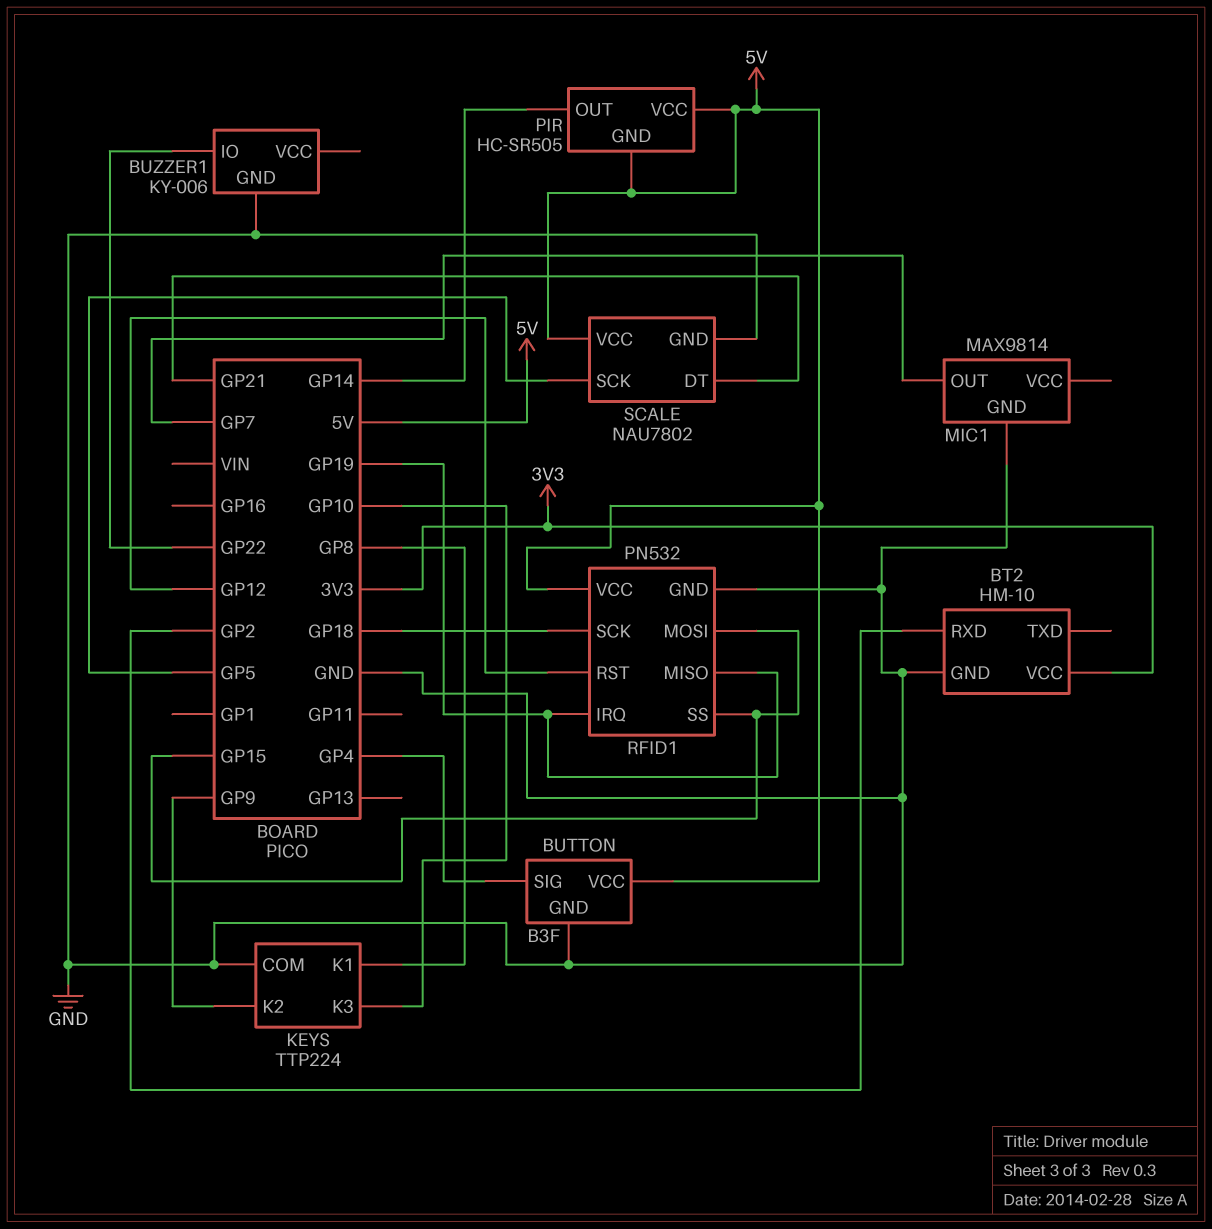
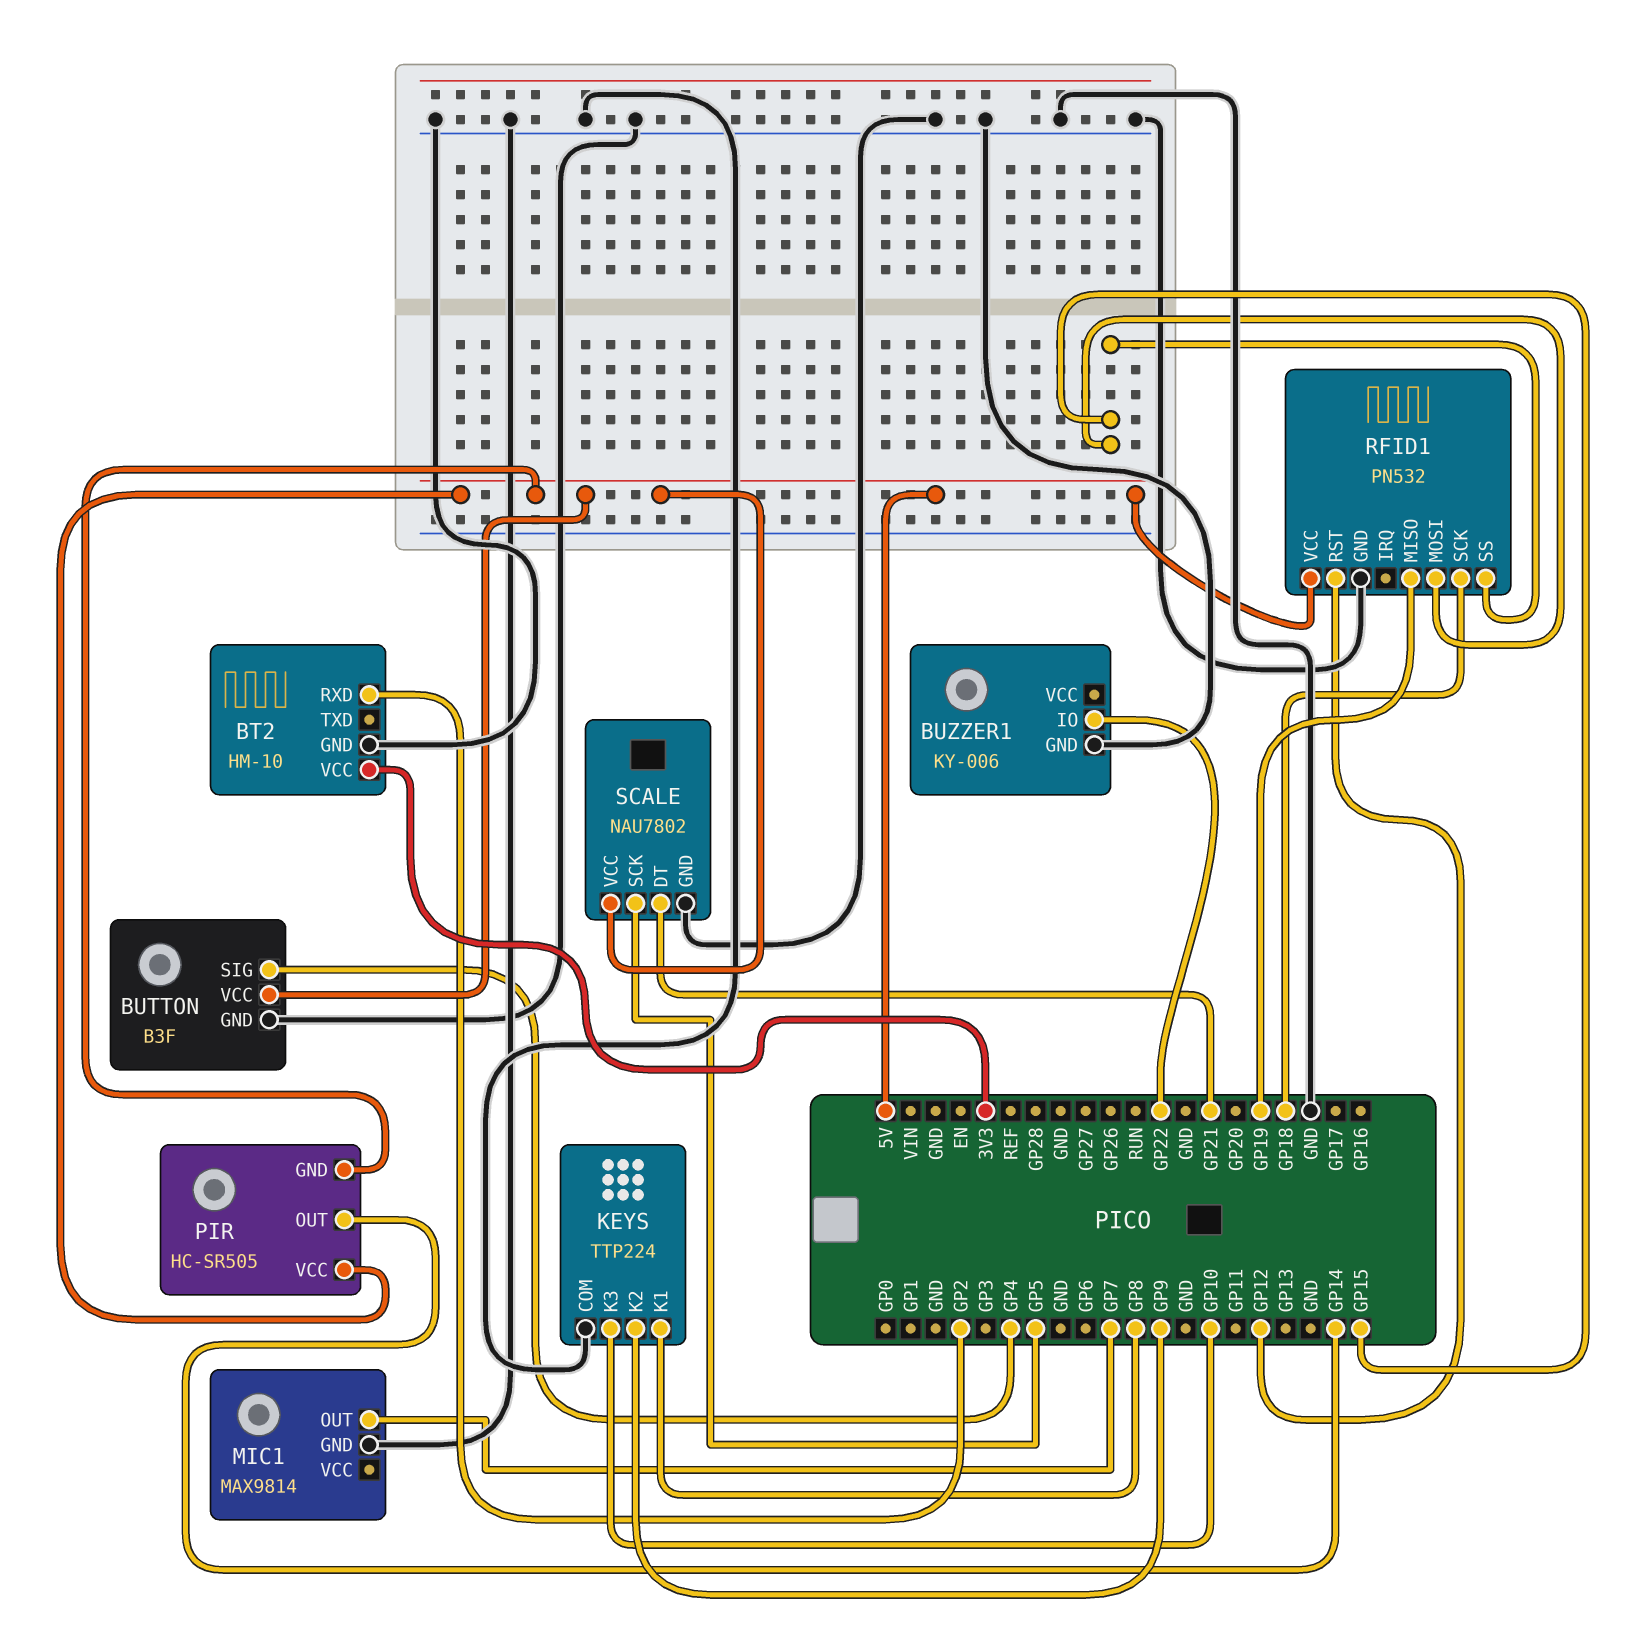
RFID1 pin IRQ: GP19 -> none

